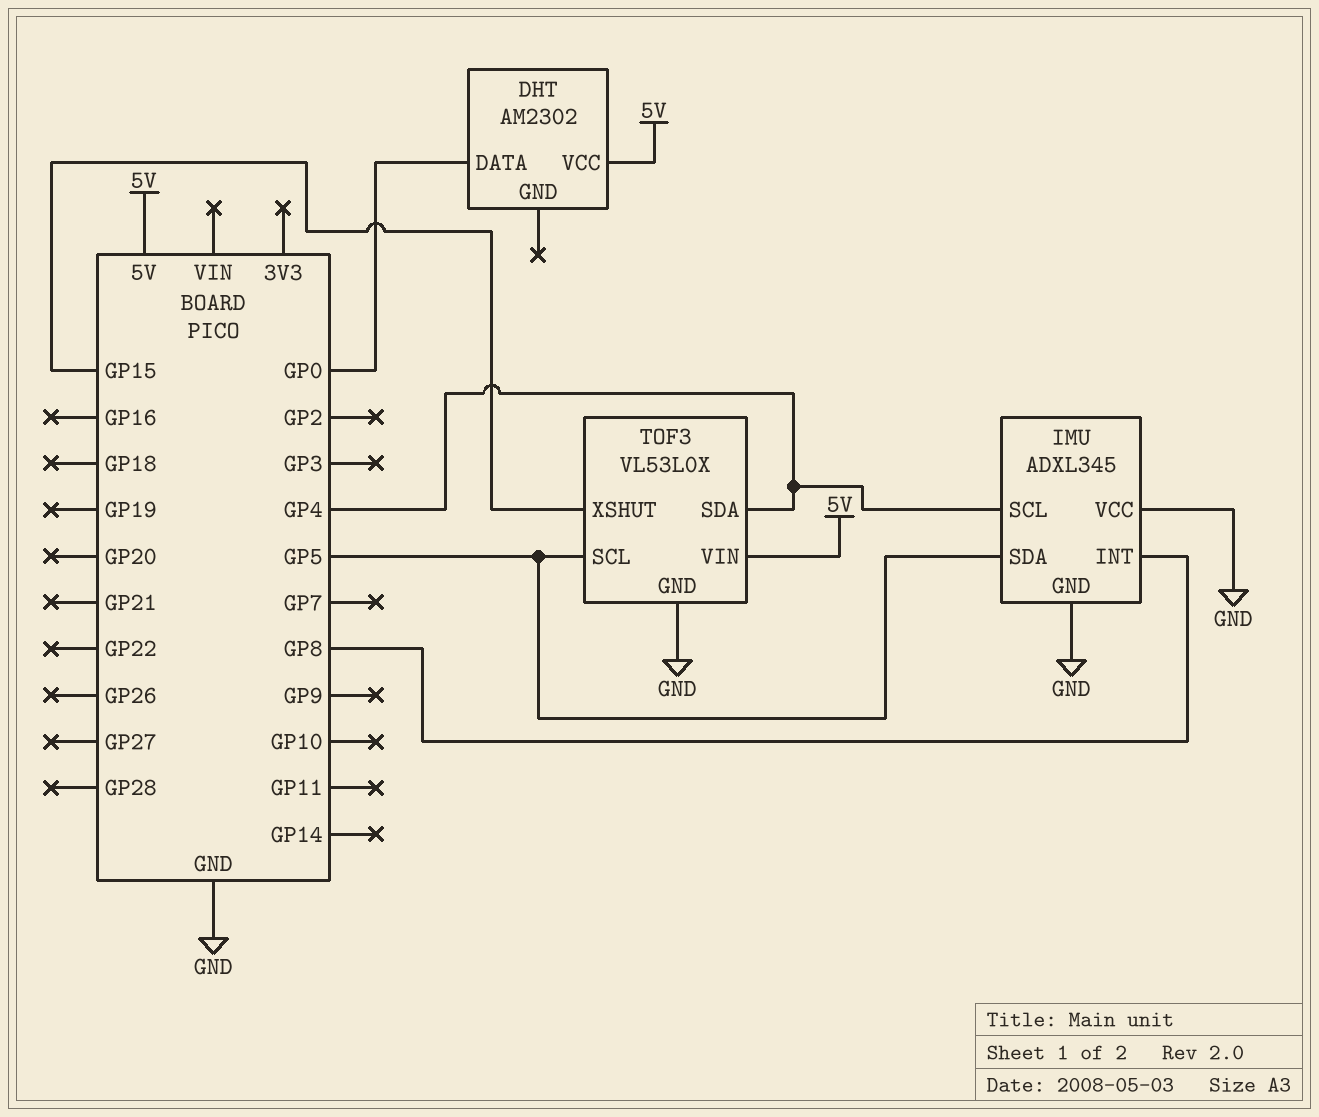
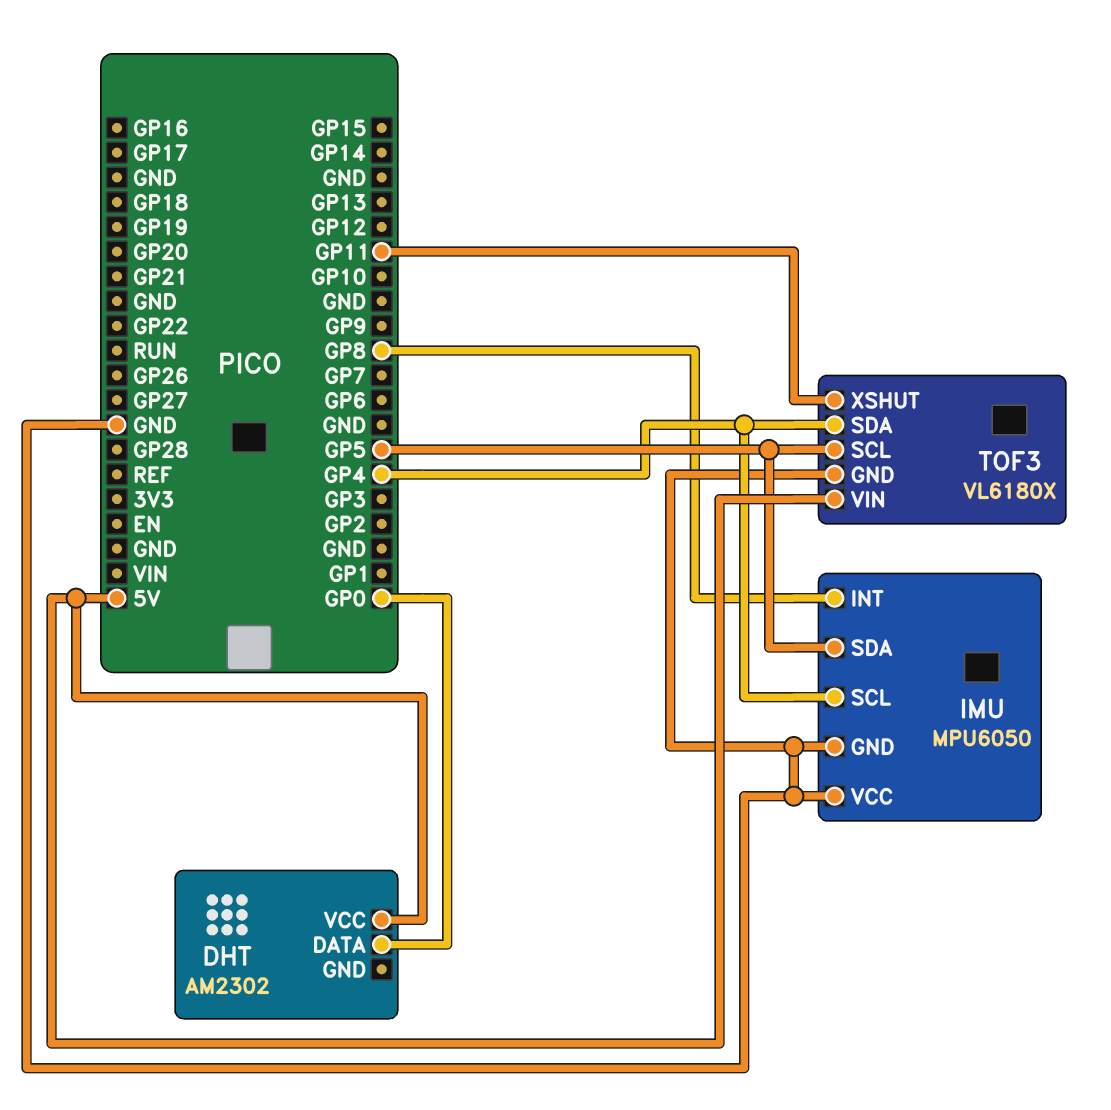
IMU: ADXL345 -> MPU6050
TOF3: VL53L0X -> VL6180X
TOF3 pin XSHUT: GP15 -> GP11

